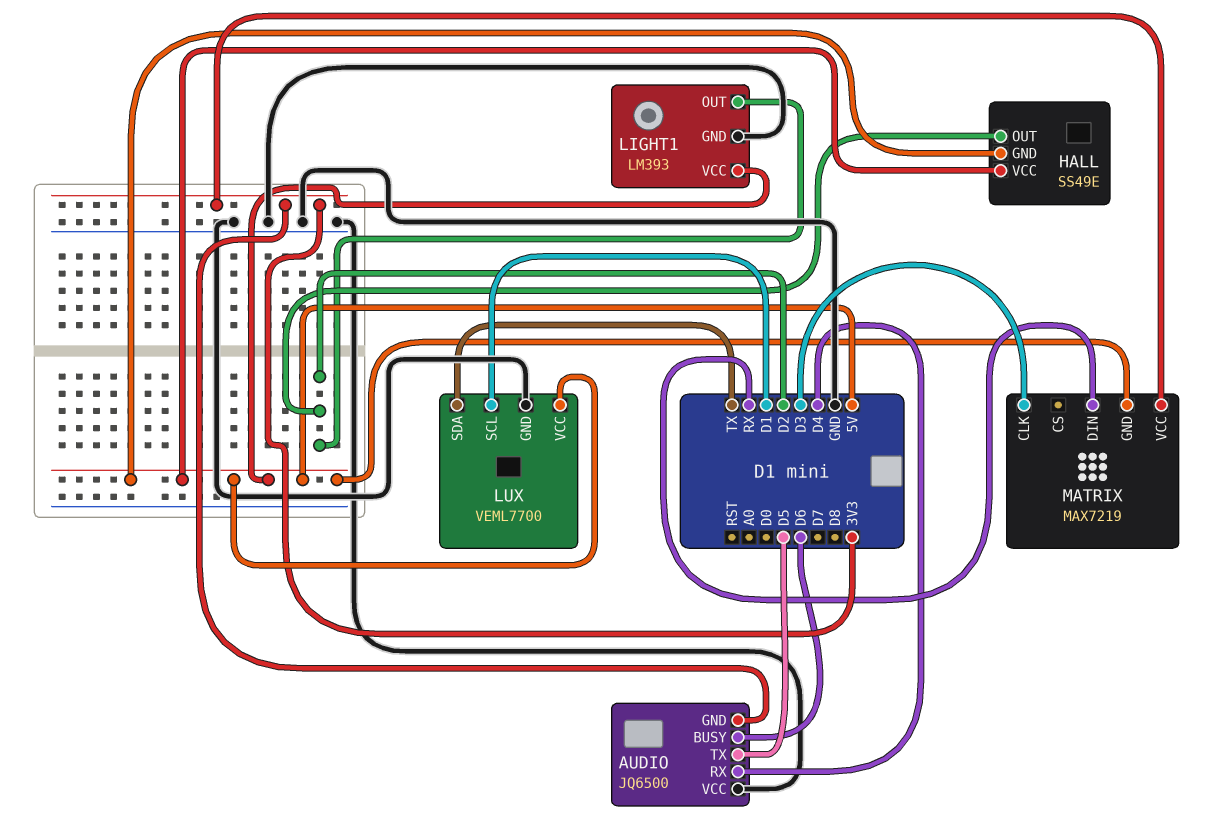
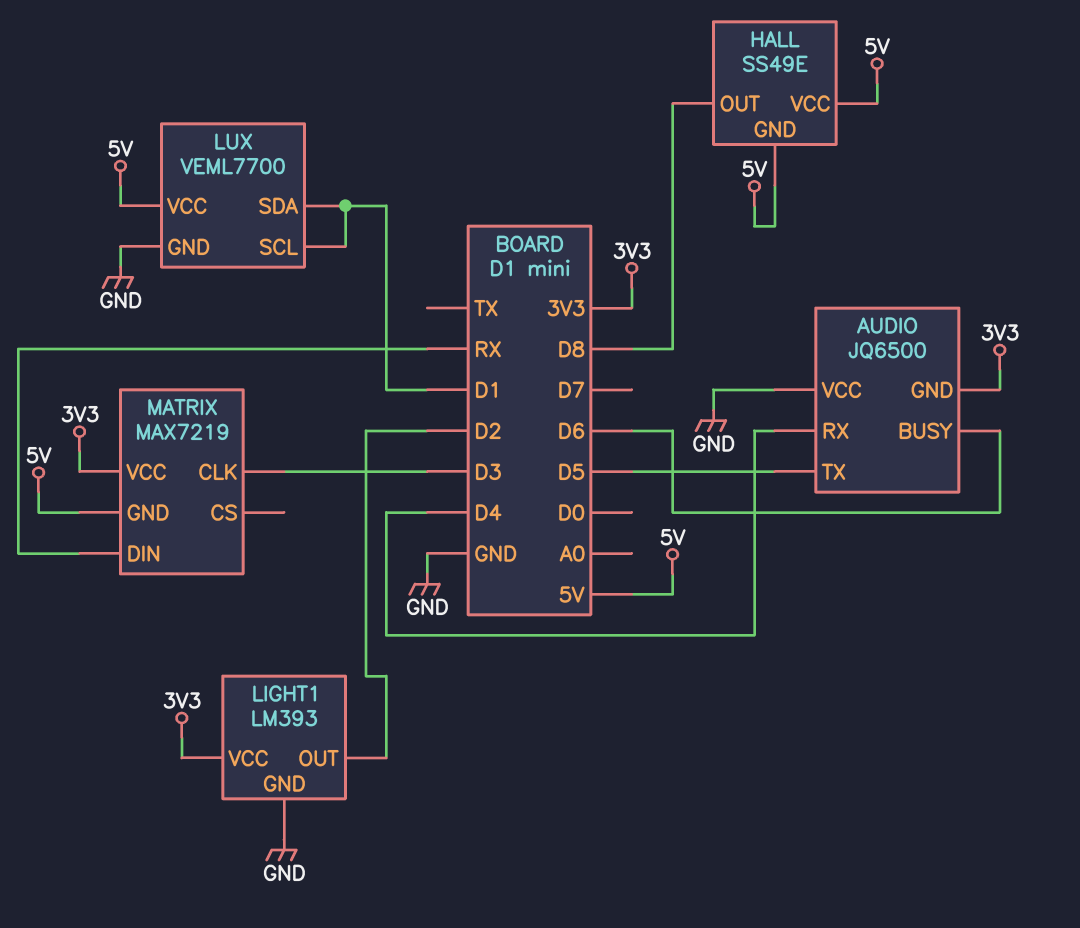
HALL pin OUT: D2 -> D8
LIGHT1 pin VCC: 5V -> 3V3
LUX pin SDA: TX -> D1

